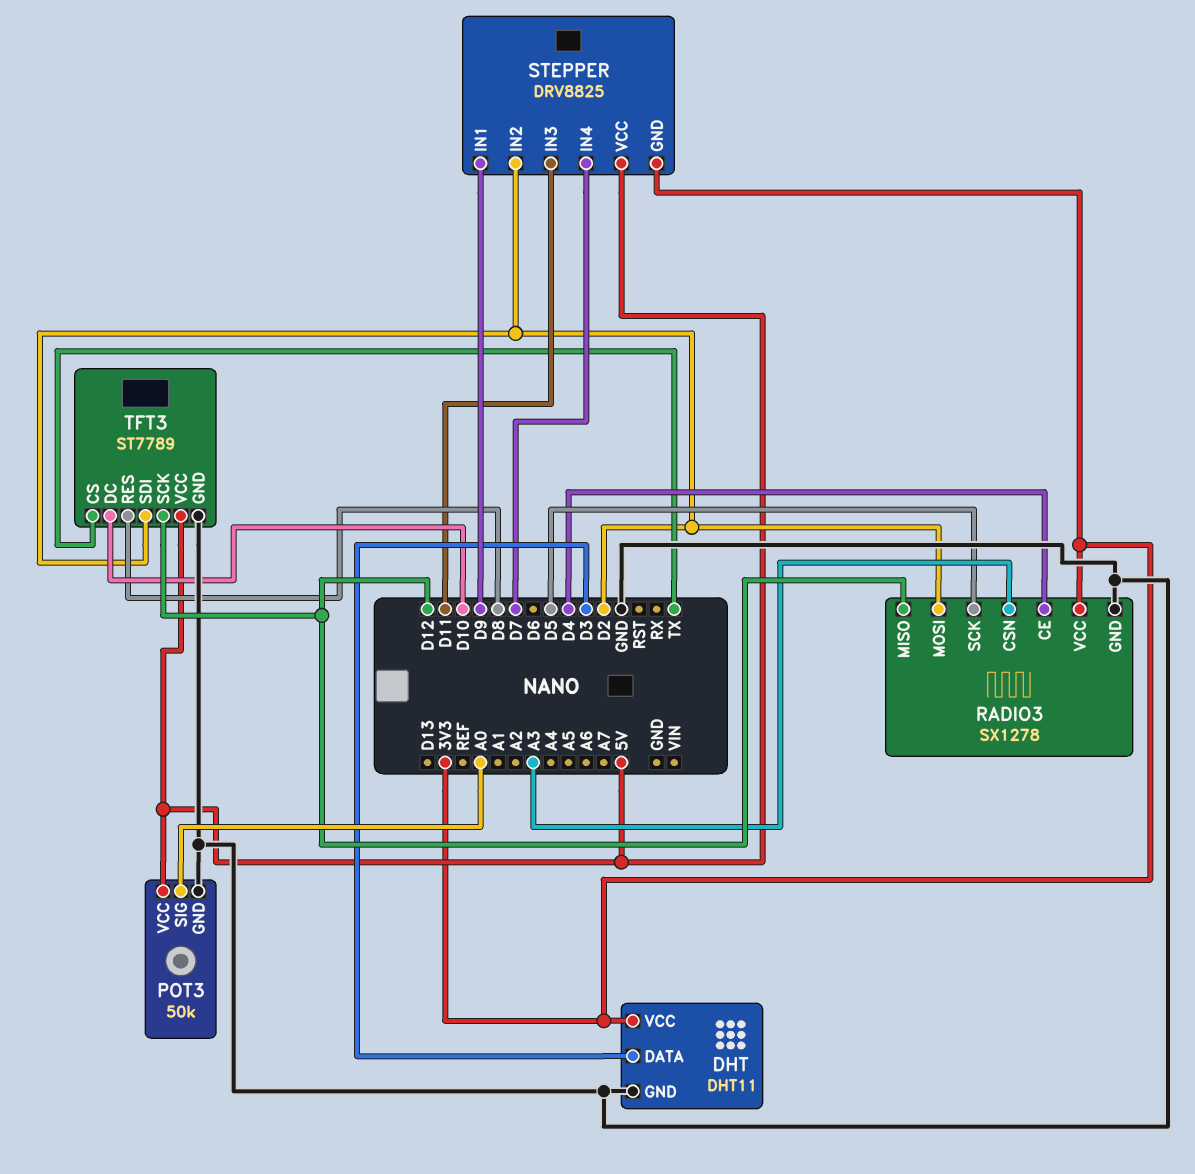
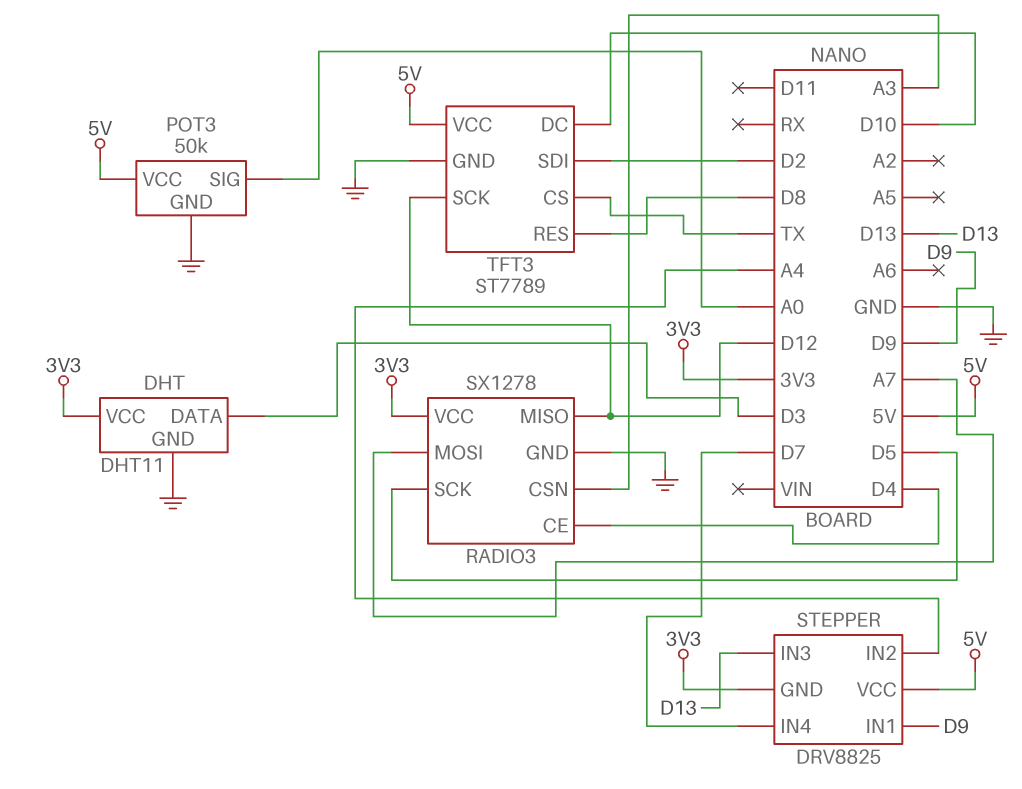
RADIO3 pin MOSI: D2 -> A7
STEPPER pin IN2: D2 -> A4
STEPPER pin IN3: D11 -> D13

